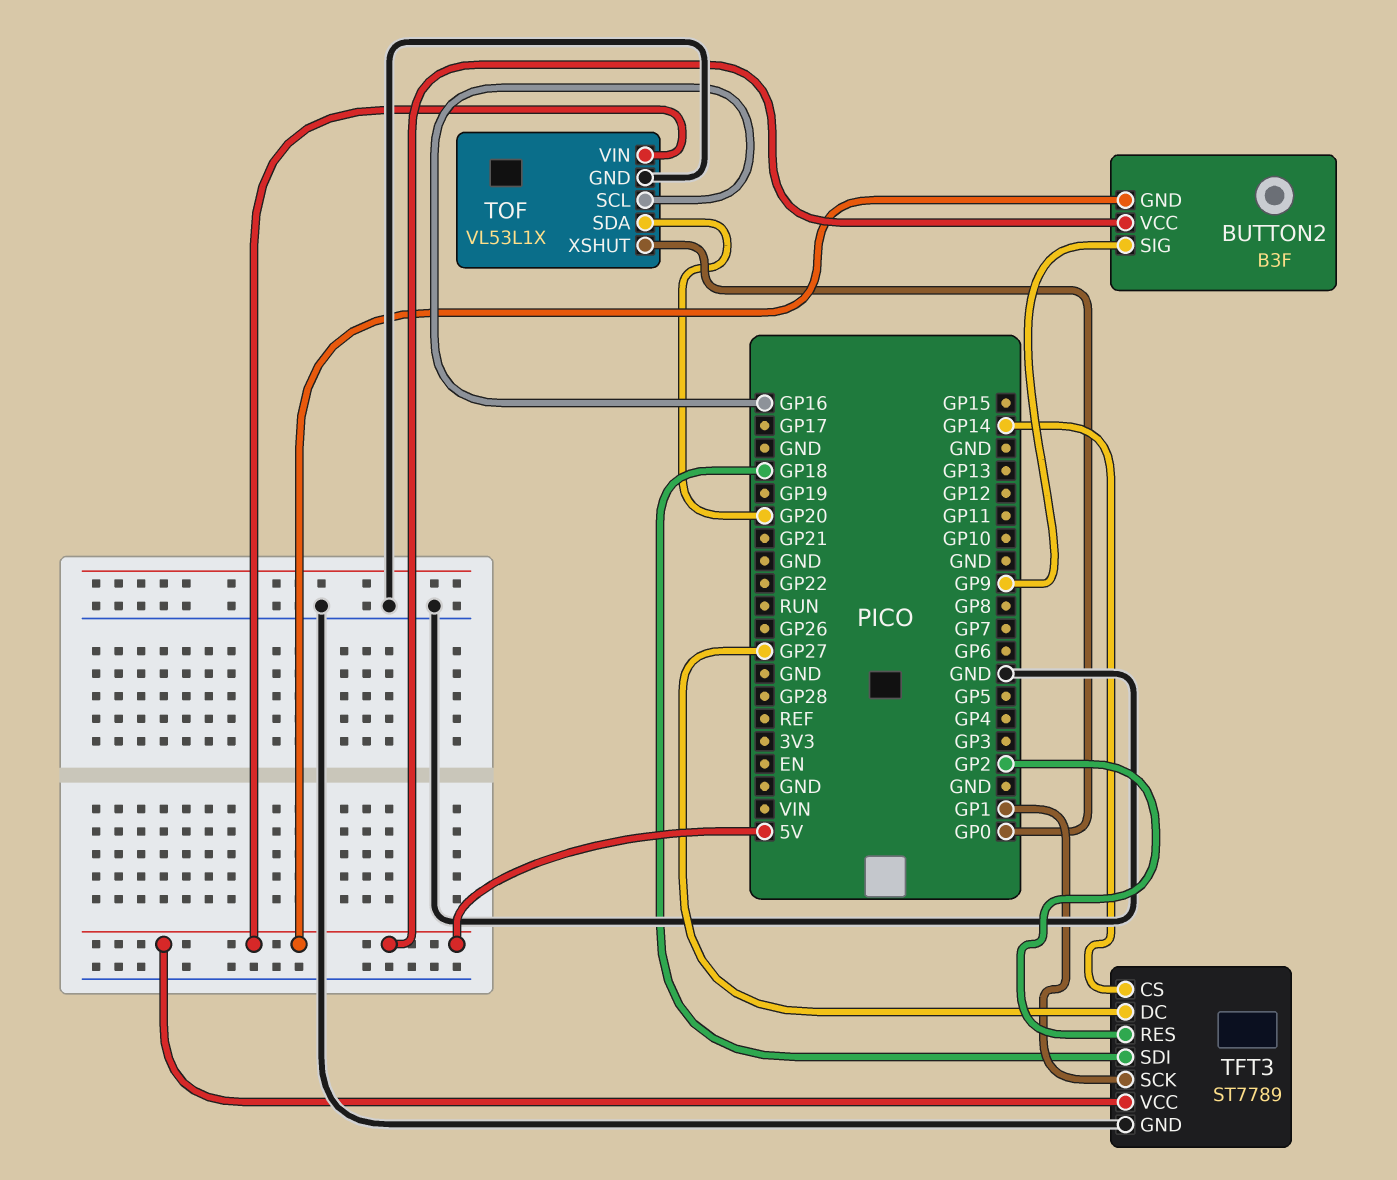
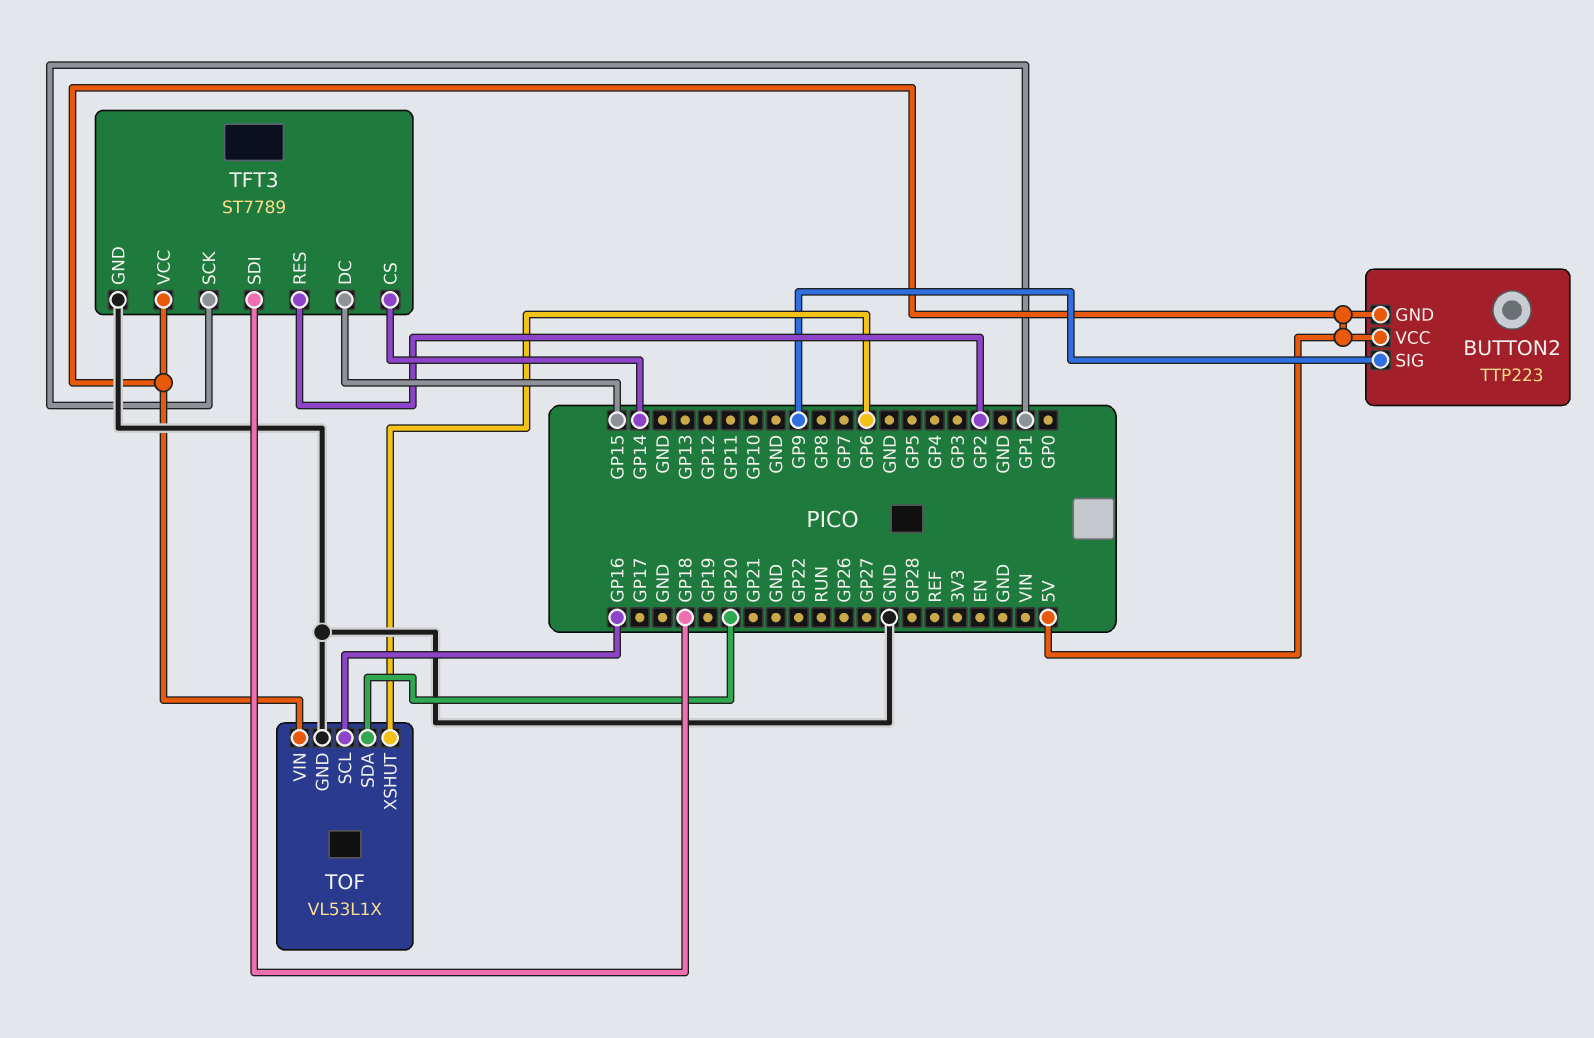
BUTTON2: B3F -> TTP223
TFT3 pin DC: GP27 -> GP15
TOF pin XSHUT: GP0 -> GP6

